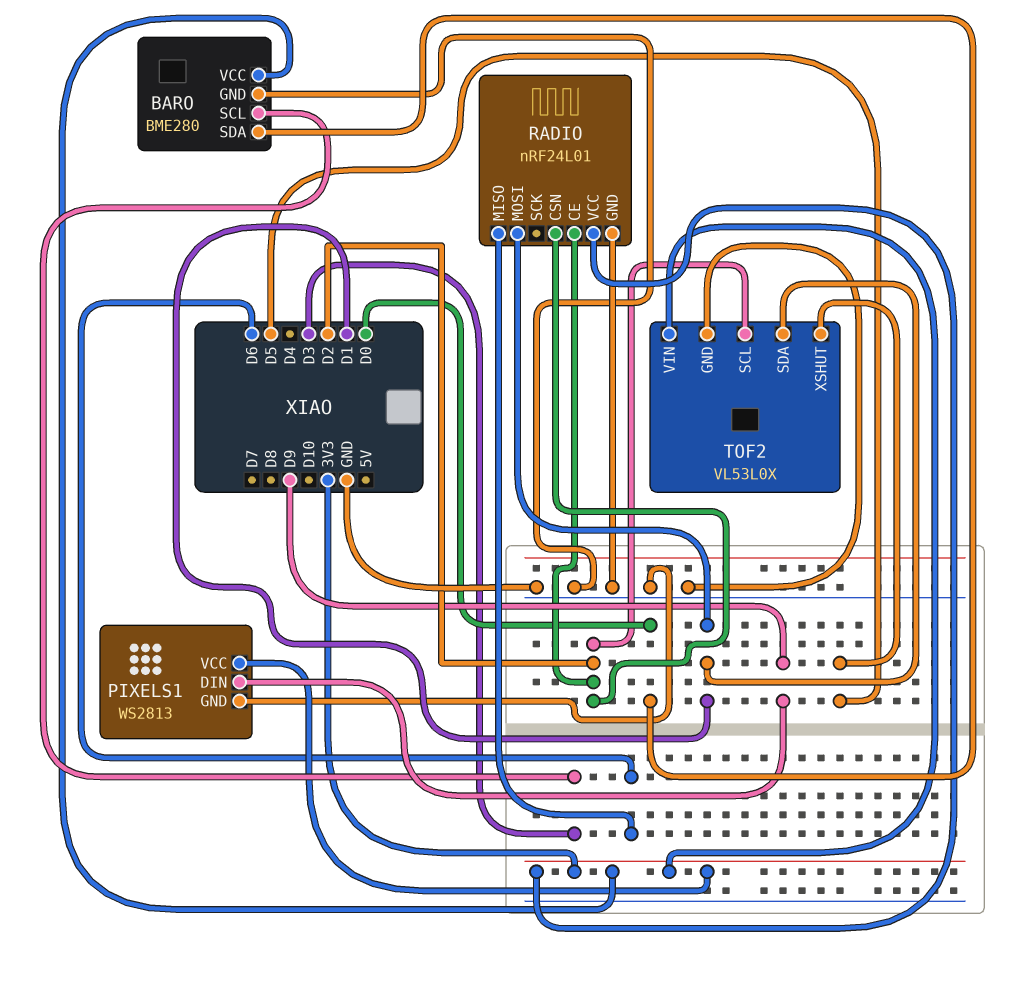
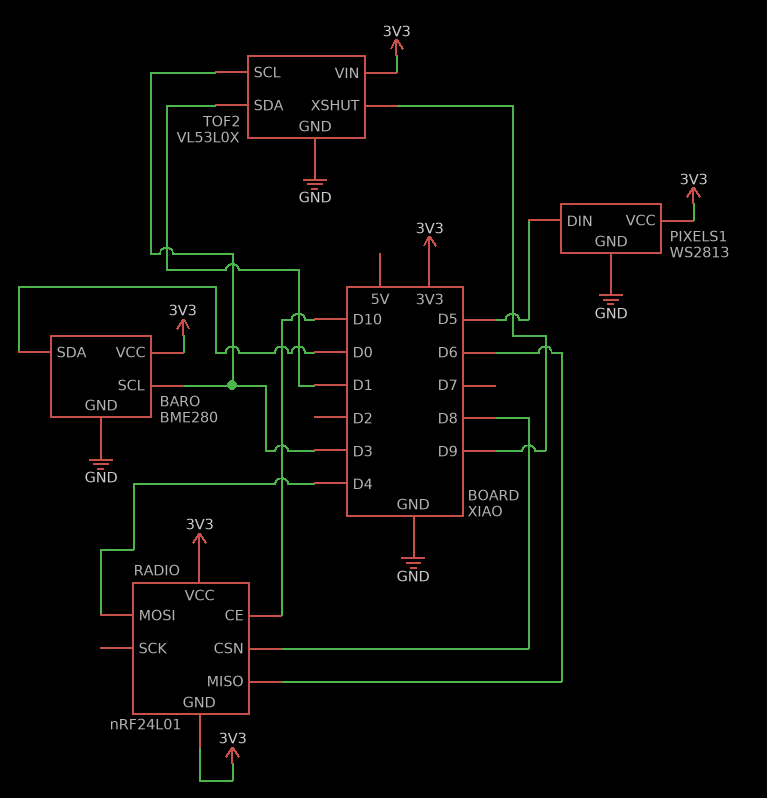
PIXELS1 pin DIN: D9 -> D5
RADIO pin CE: D2 -> D10
RADIO pin CSN: D2 -> D8
RADIO pin GND: GND -> 3V3
RADIO pin MOSI: D1 -> D4
TOF2 pin SCL: D2 -> D3
TOF2 pin XSHUT: D5 -> D9

